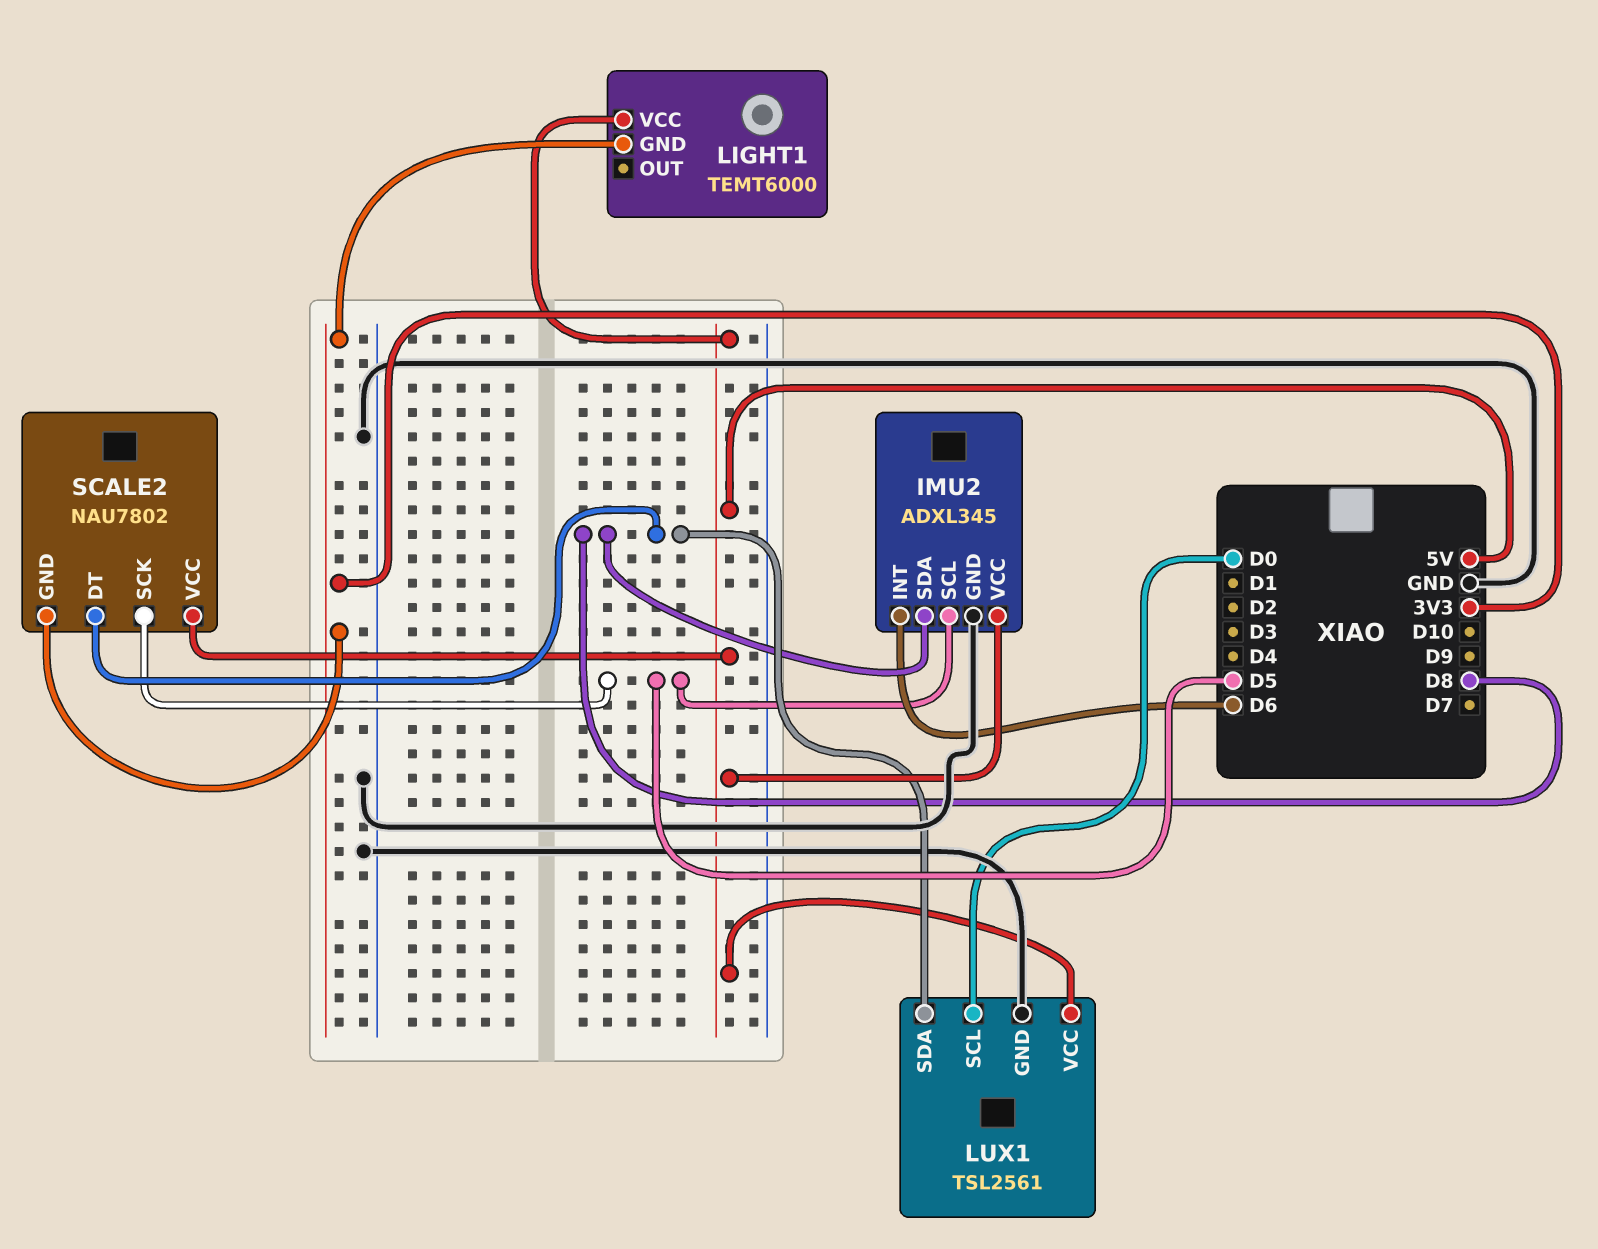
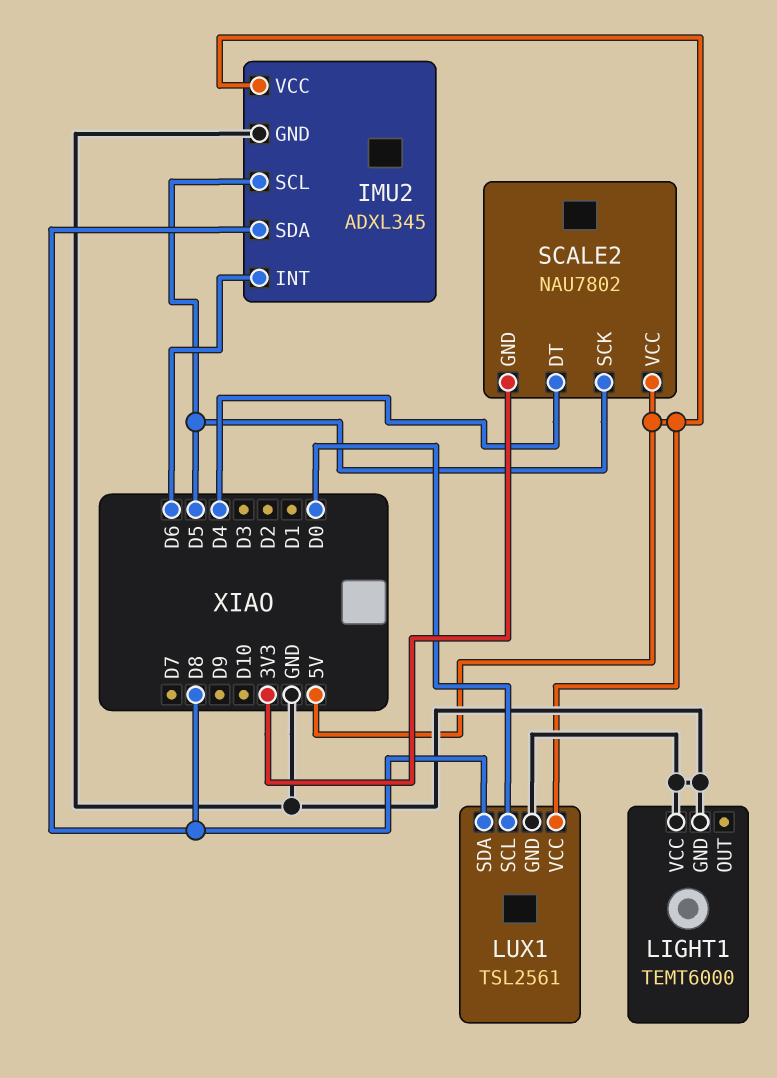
LIGHT1 pin GND: 3V3 -> GND
LIGHT1 pin VCC: 5V -> GND
SCALE2 pin DT: D8 -> D4

